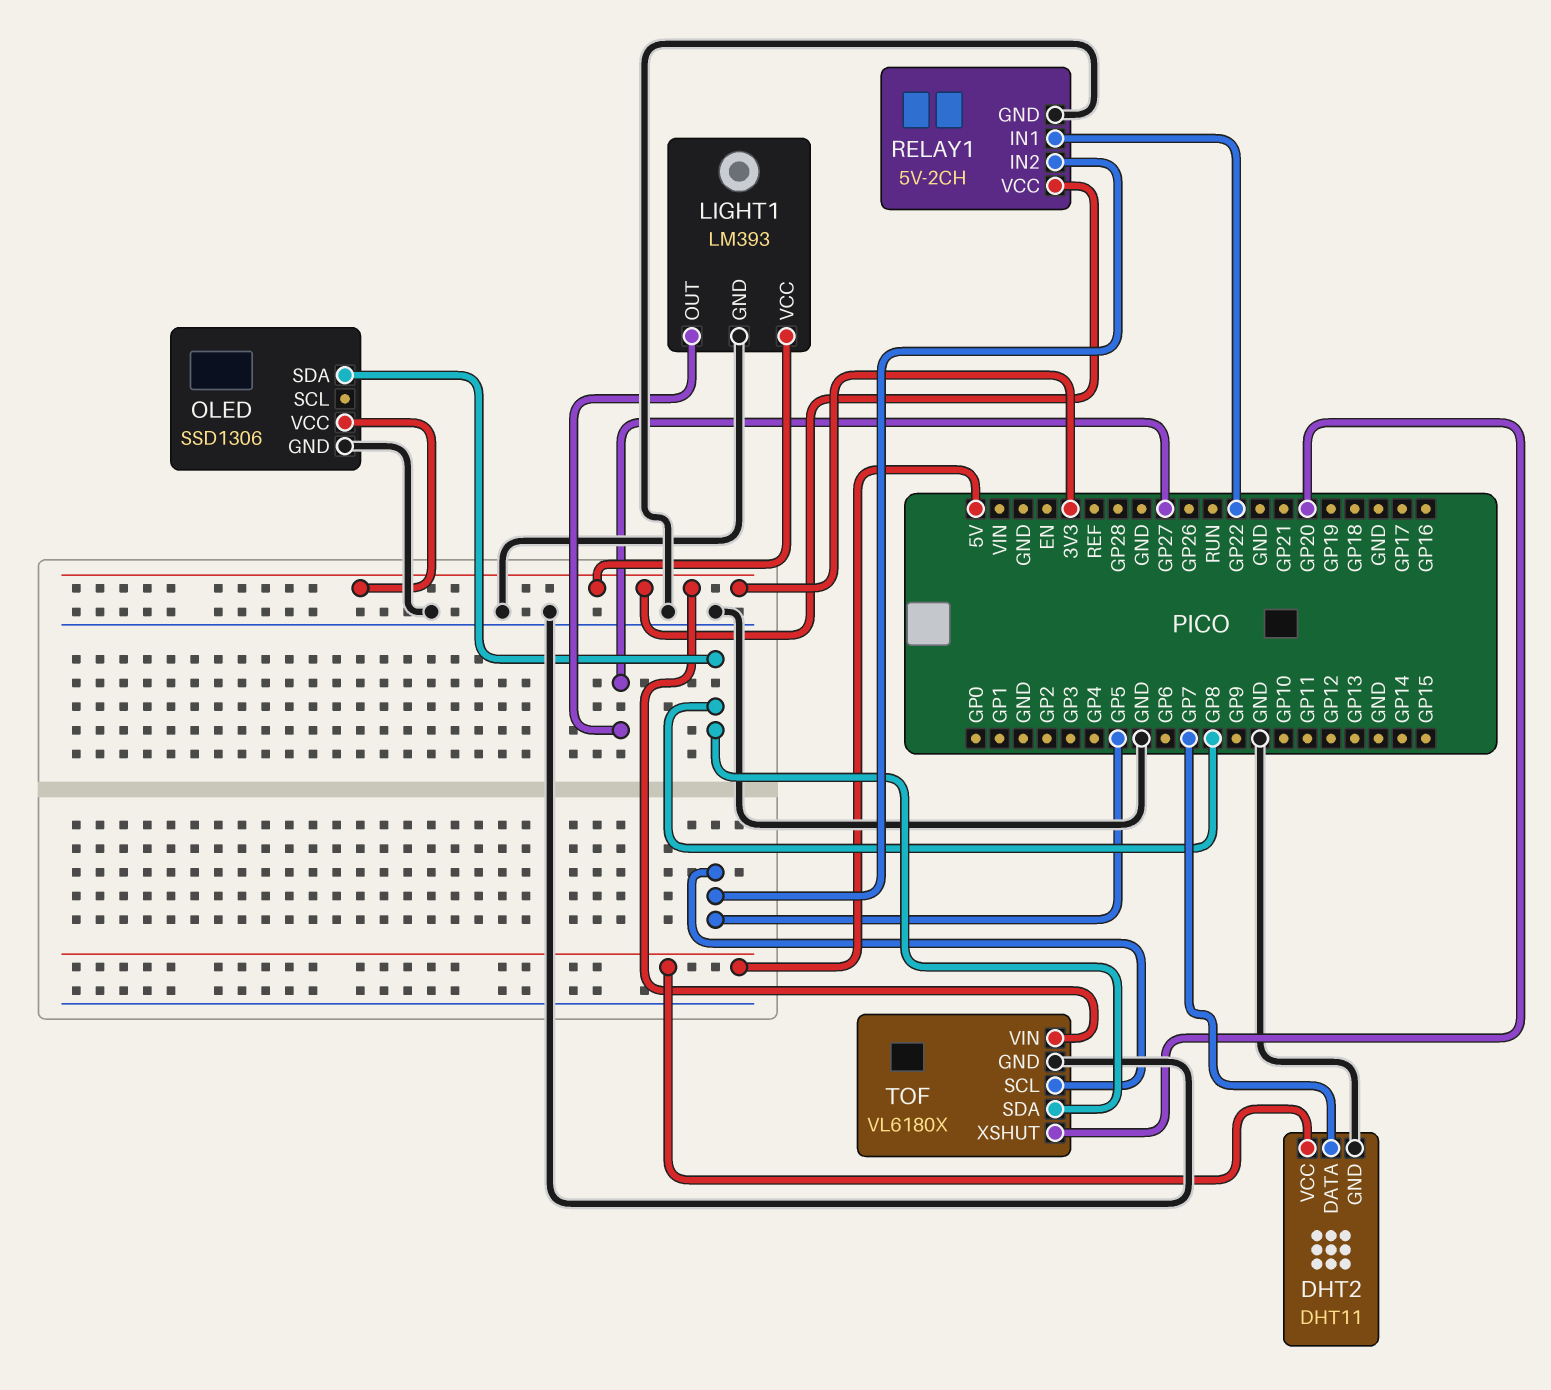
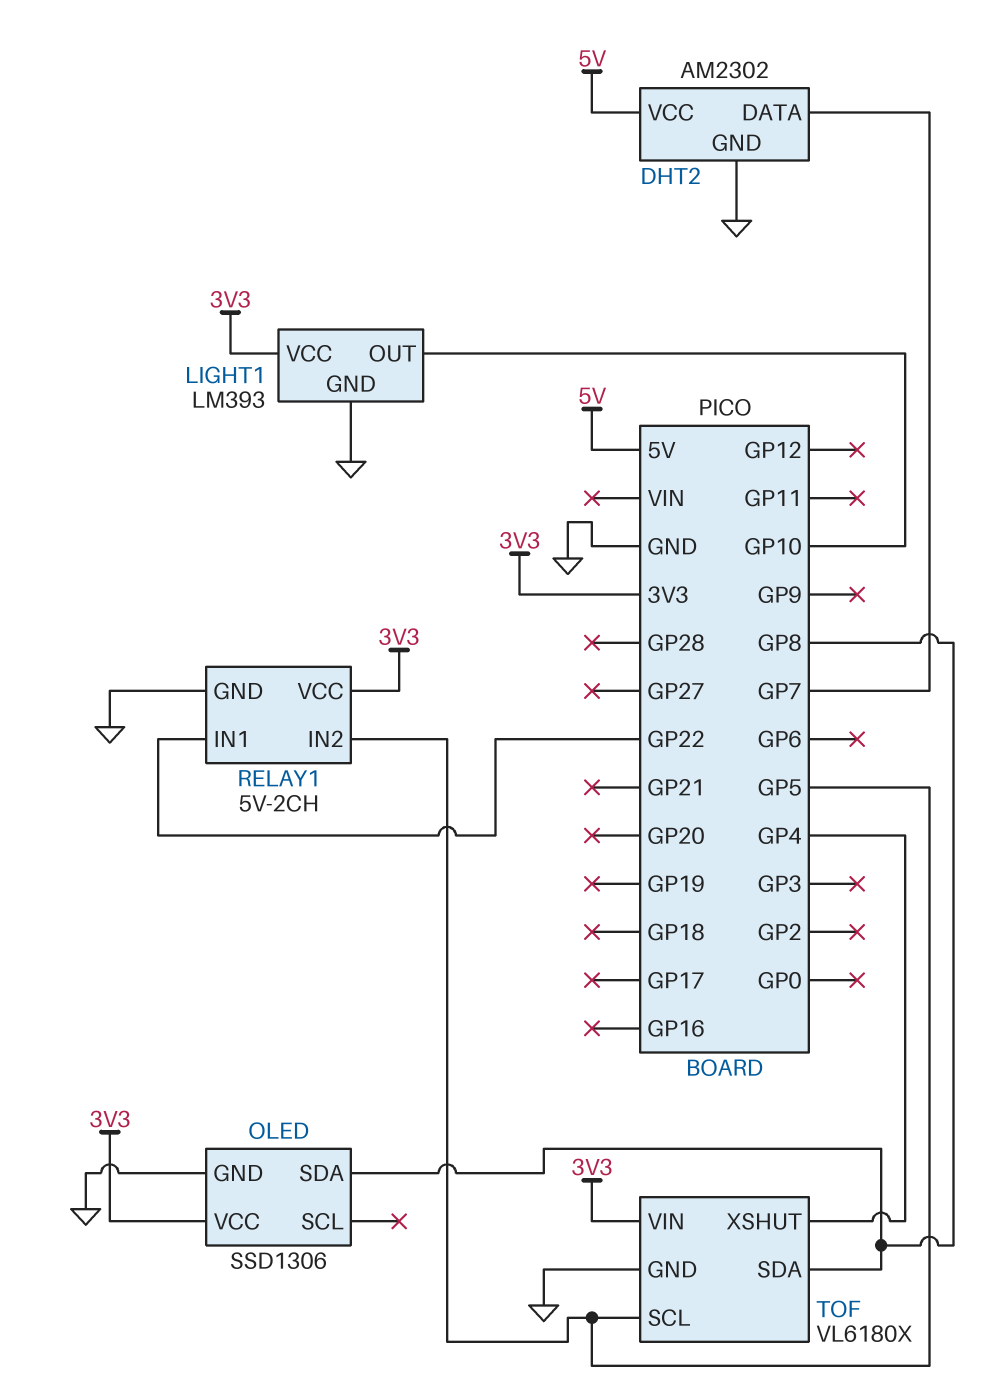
DHT2: DHT11 -> AM2302
LIGHT1 pin OUT: GP27 -> GP10
TOF pin XSHUT: GP20 -> GP4

